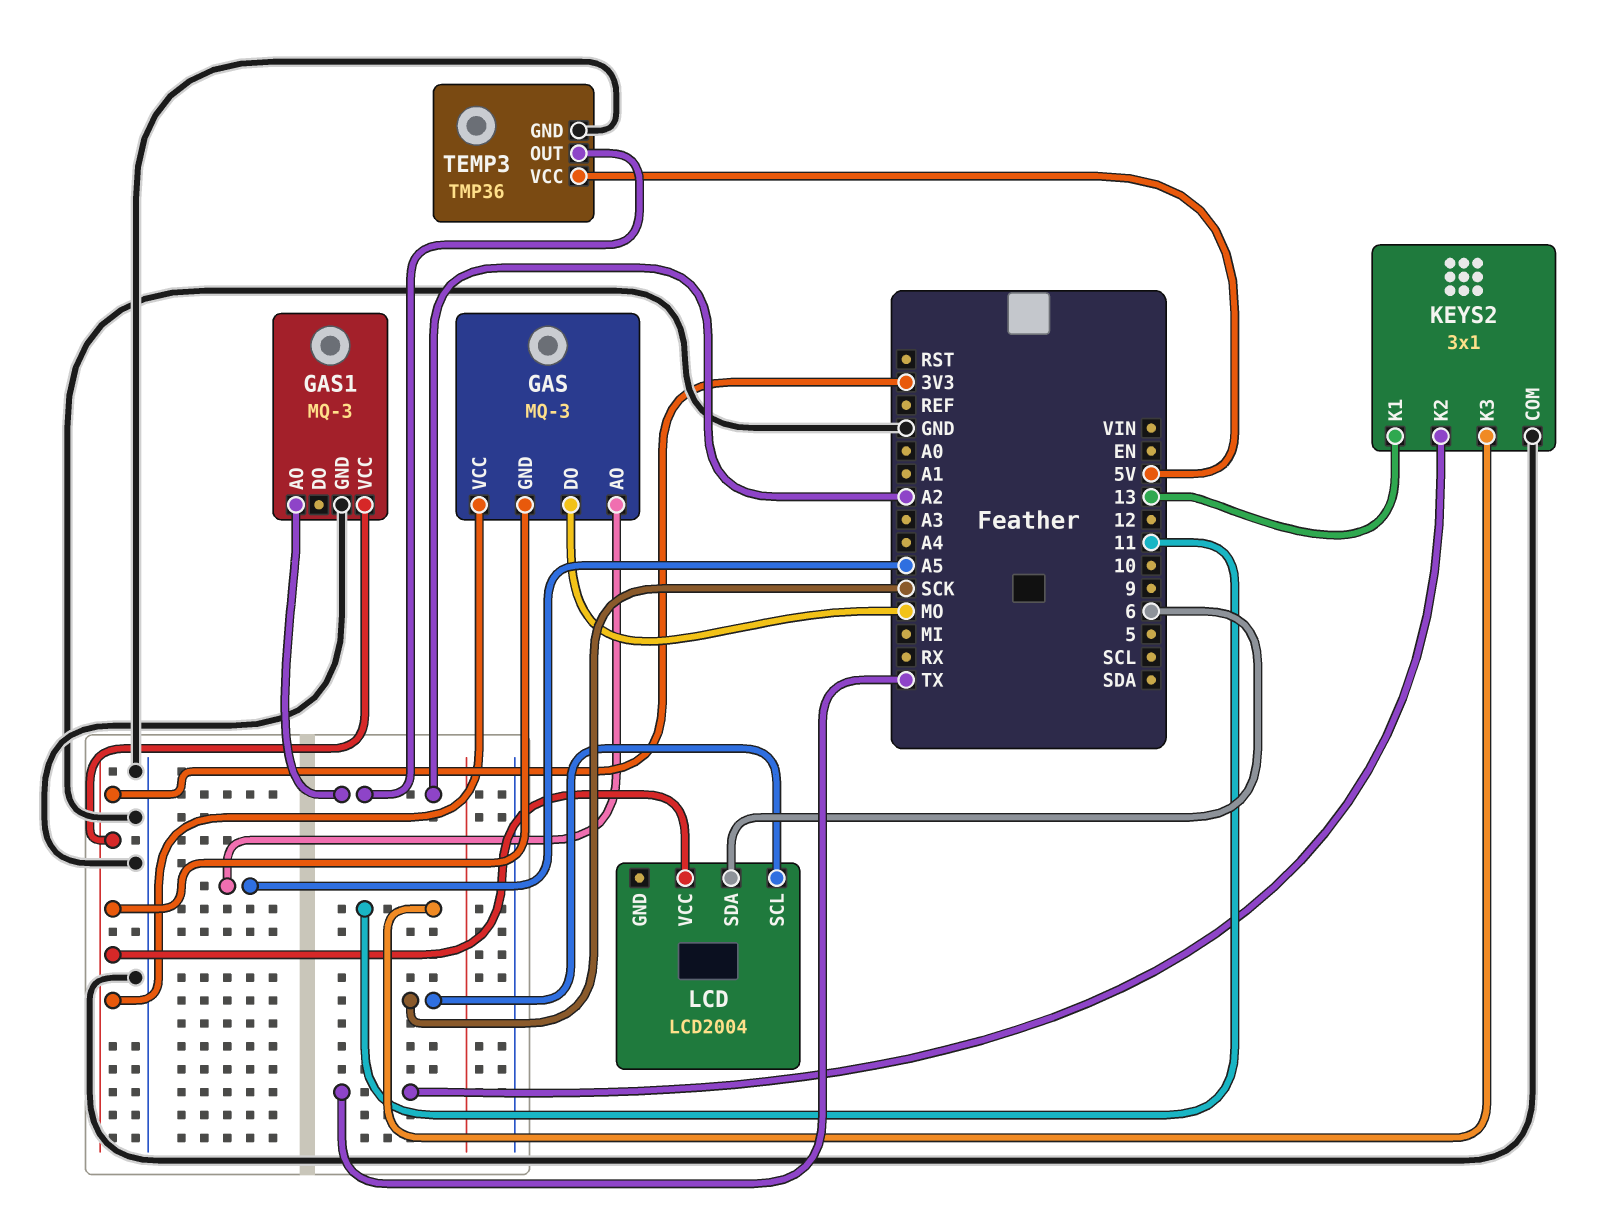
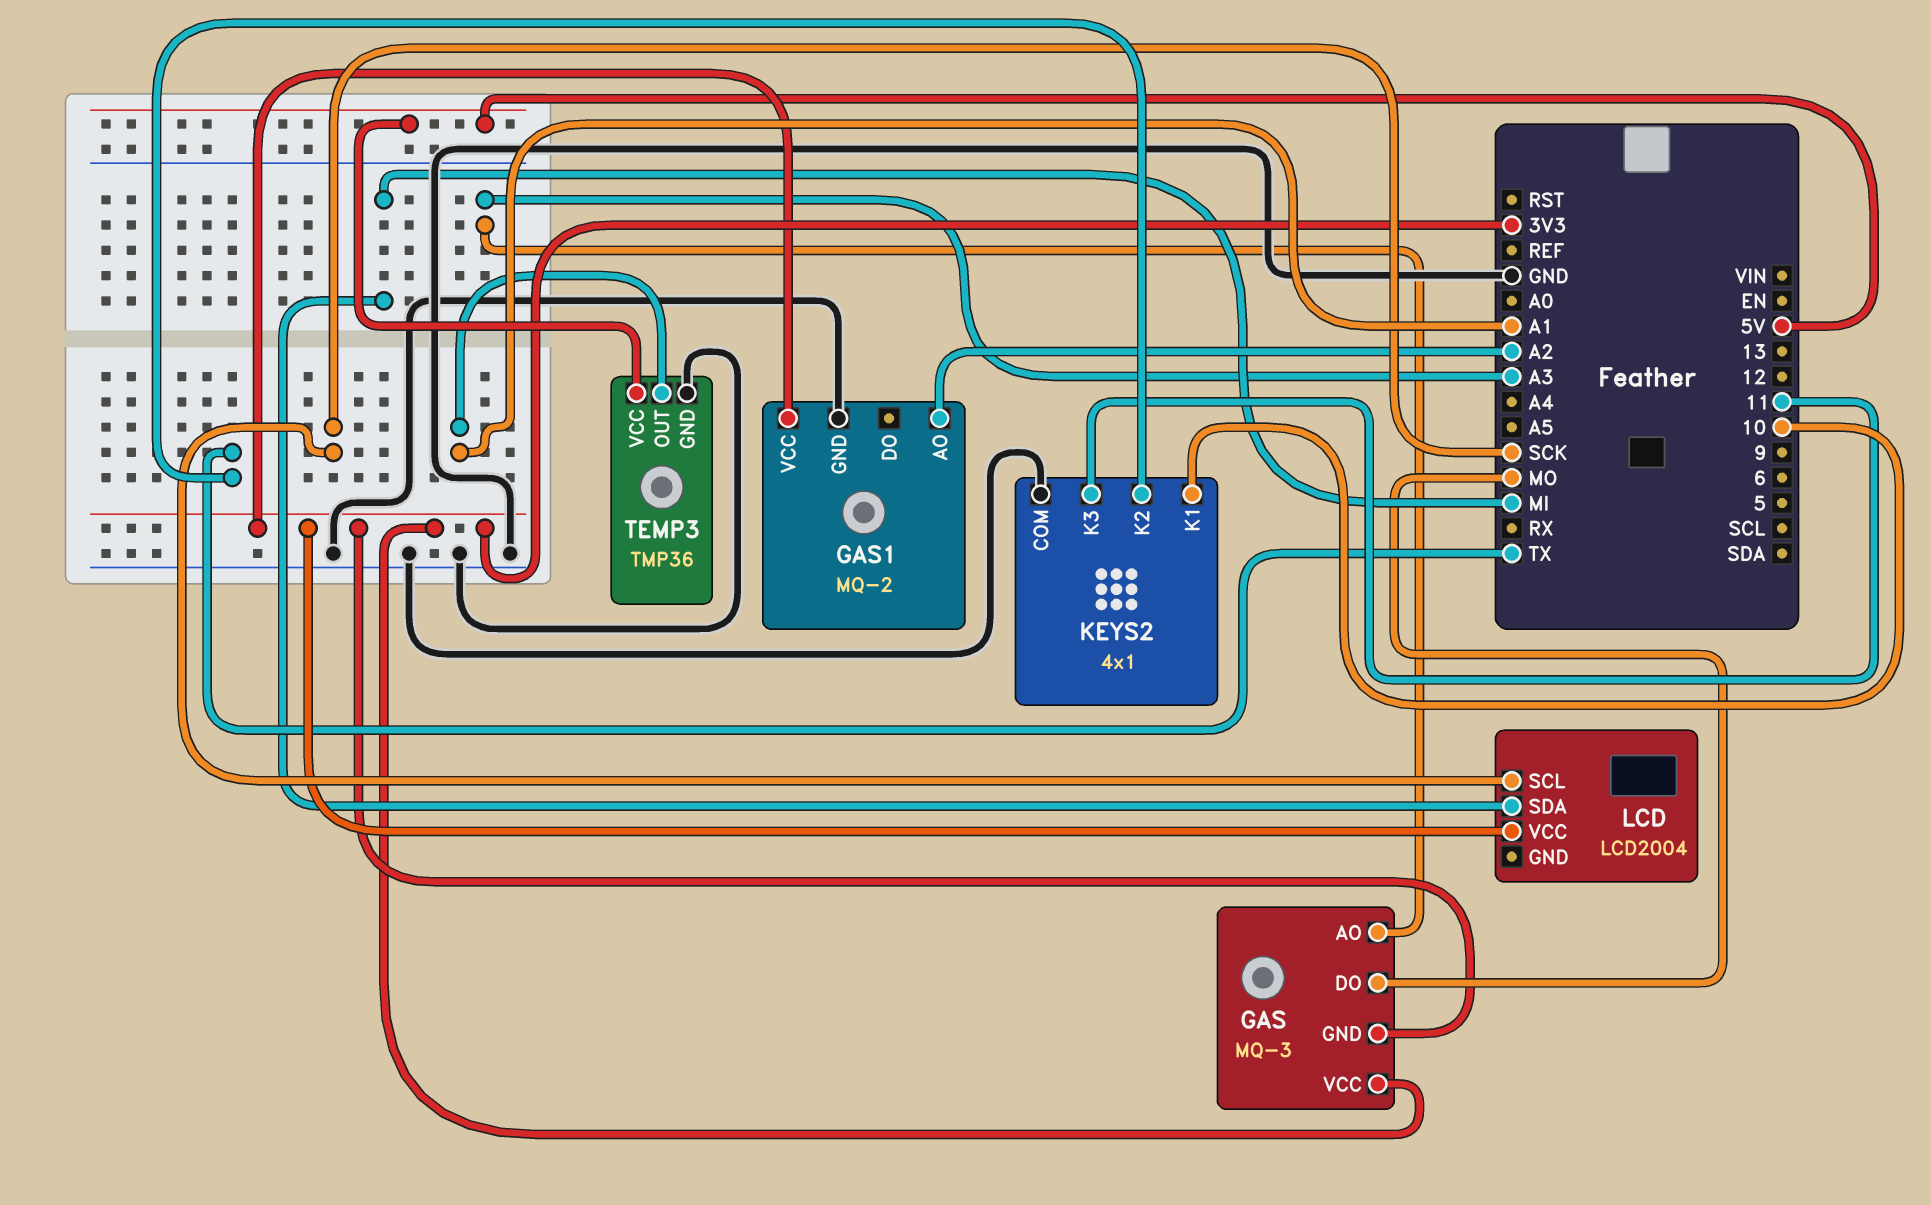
GAS pin AO: A5 -> A3
GAS1: MQ-3 -> MQ-2
KEYS2: 3x1 -> 4x1
KEYS2 pin K1: 13 -> 10
LCD pin SDA: 6 -> MI
TEMP3 pin OUT: A2 -> A1

